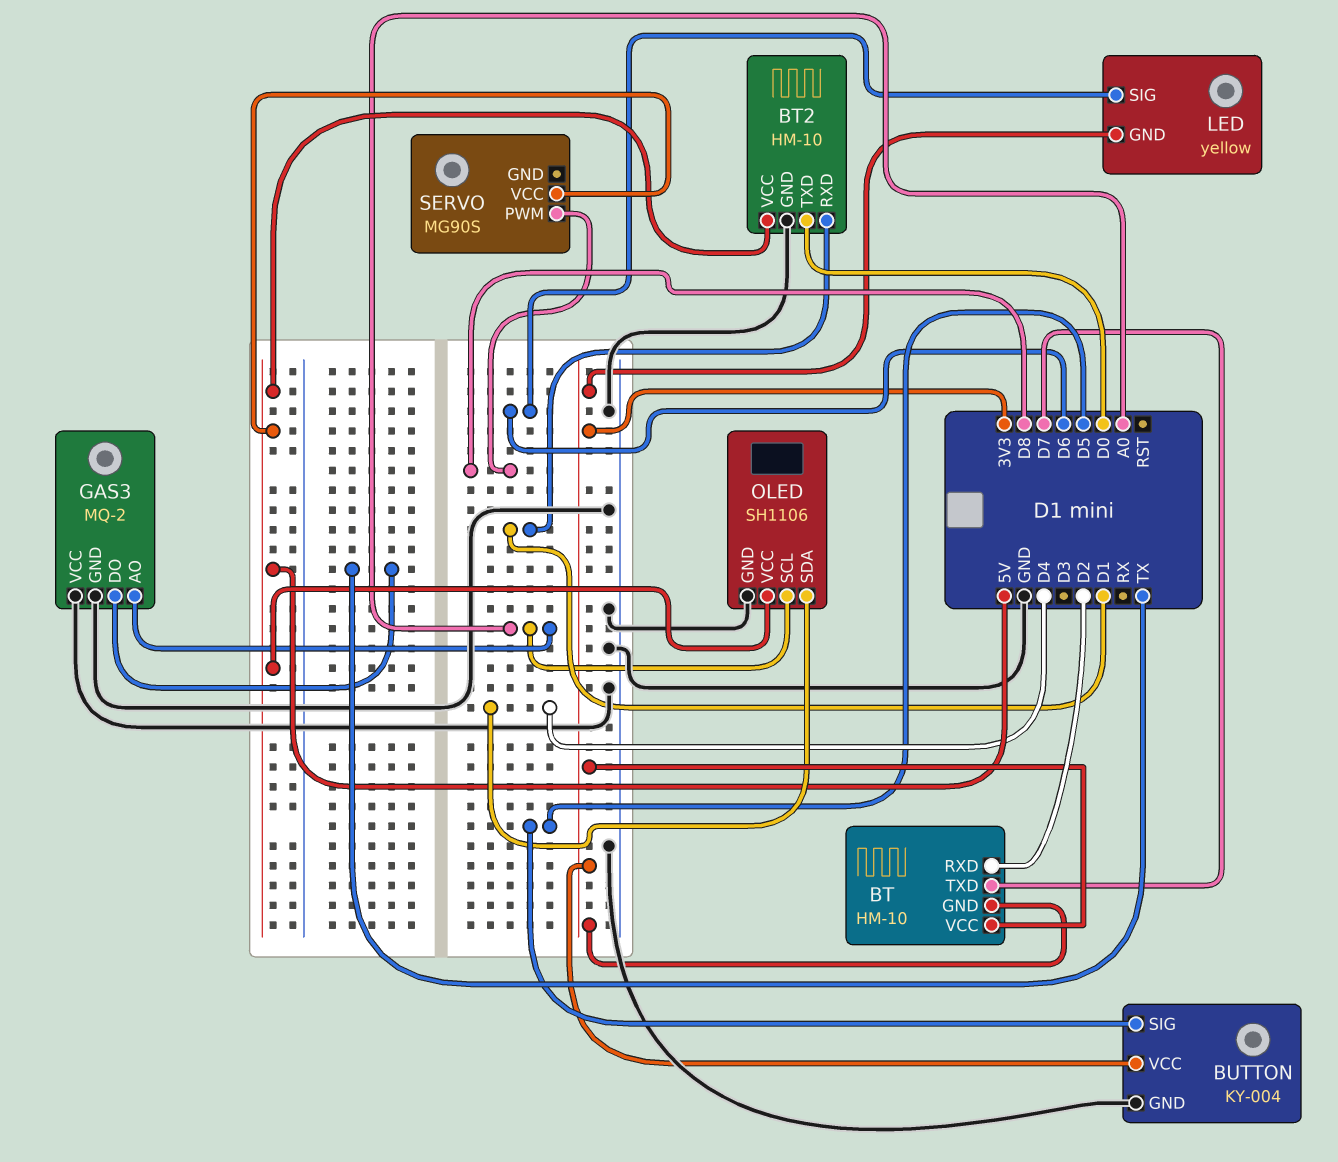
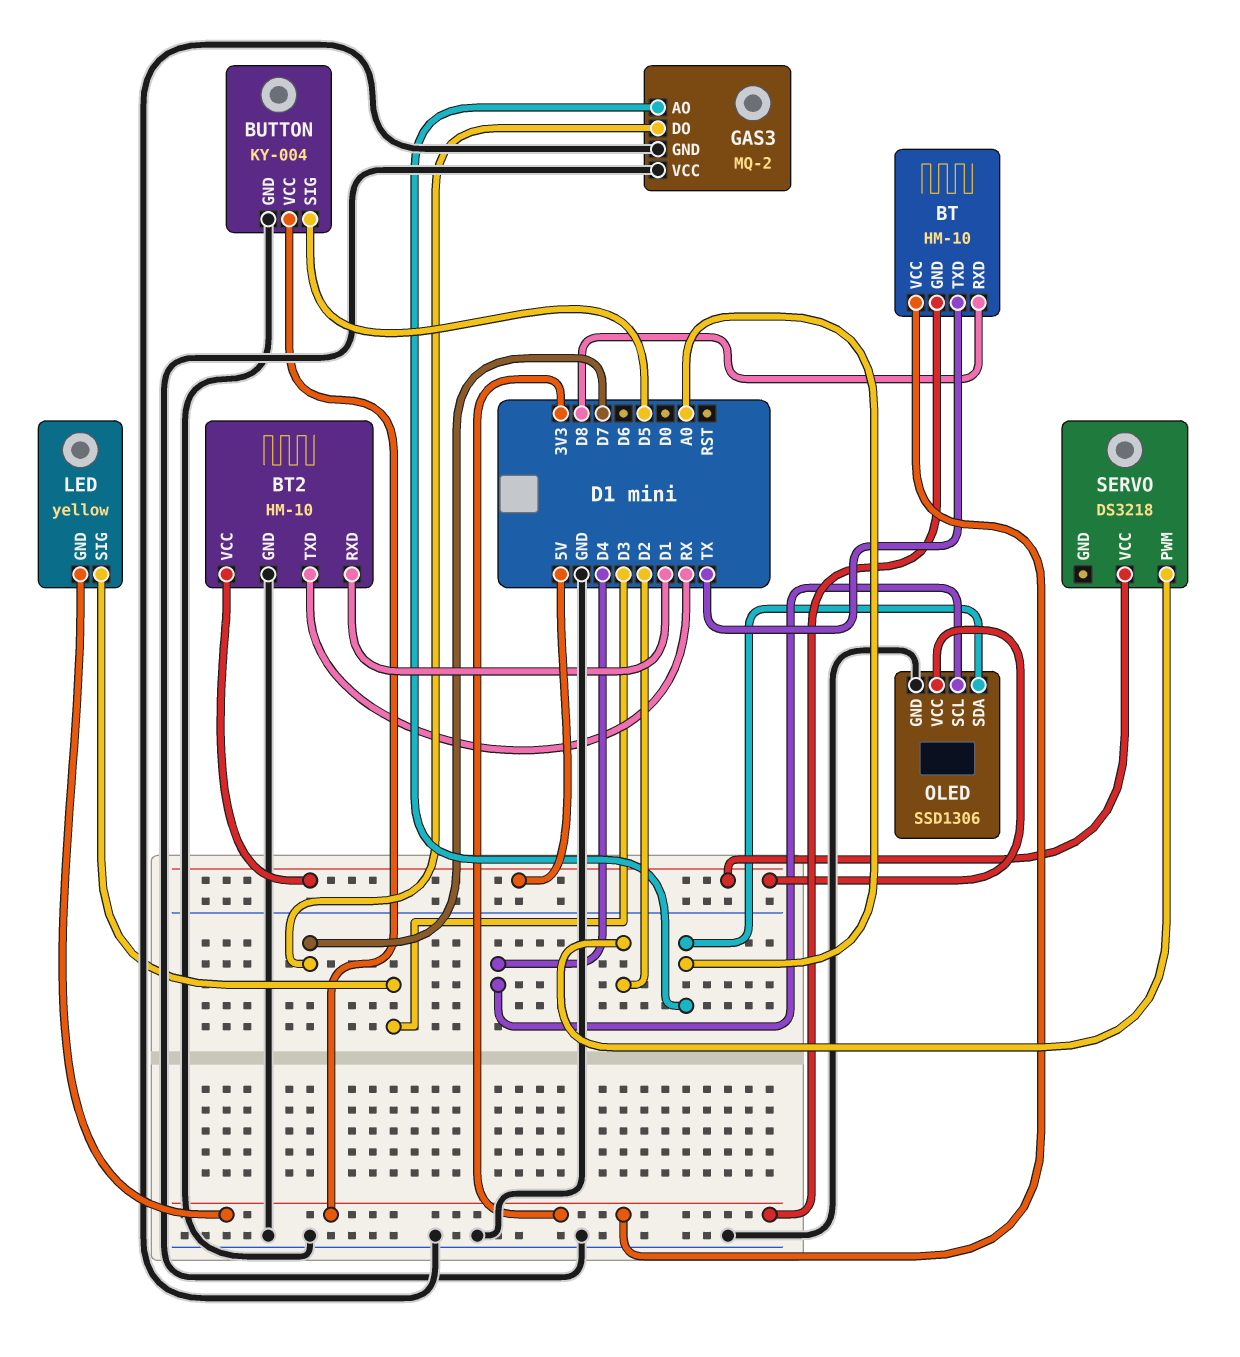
BT pin RXD: D2 -> D8
BT pin TXD: D7 -> TX
BT2 pin TXD: D0 -> RX
GAS3 pin DO: TX -> D7
LED pin SIG: D6 -> D3
OLED: SH1106 -> SSD1306
OLED pin SCL: A0 -> D4
OLED pin SDA: D4 -> A0
SERVO: MG90S -> DS3218
SERVO pin PWM: D8 -> D2

